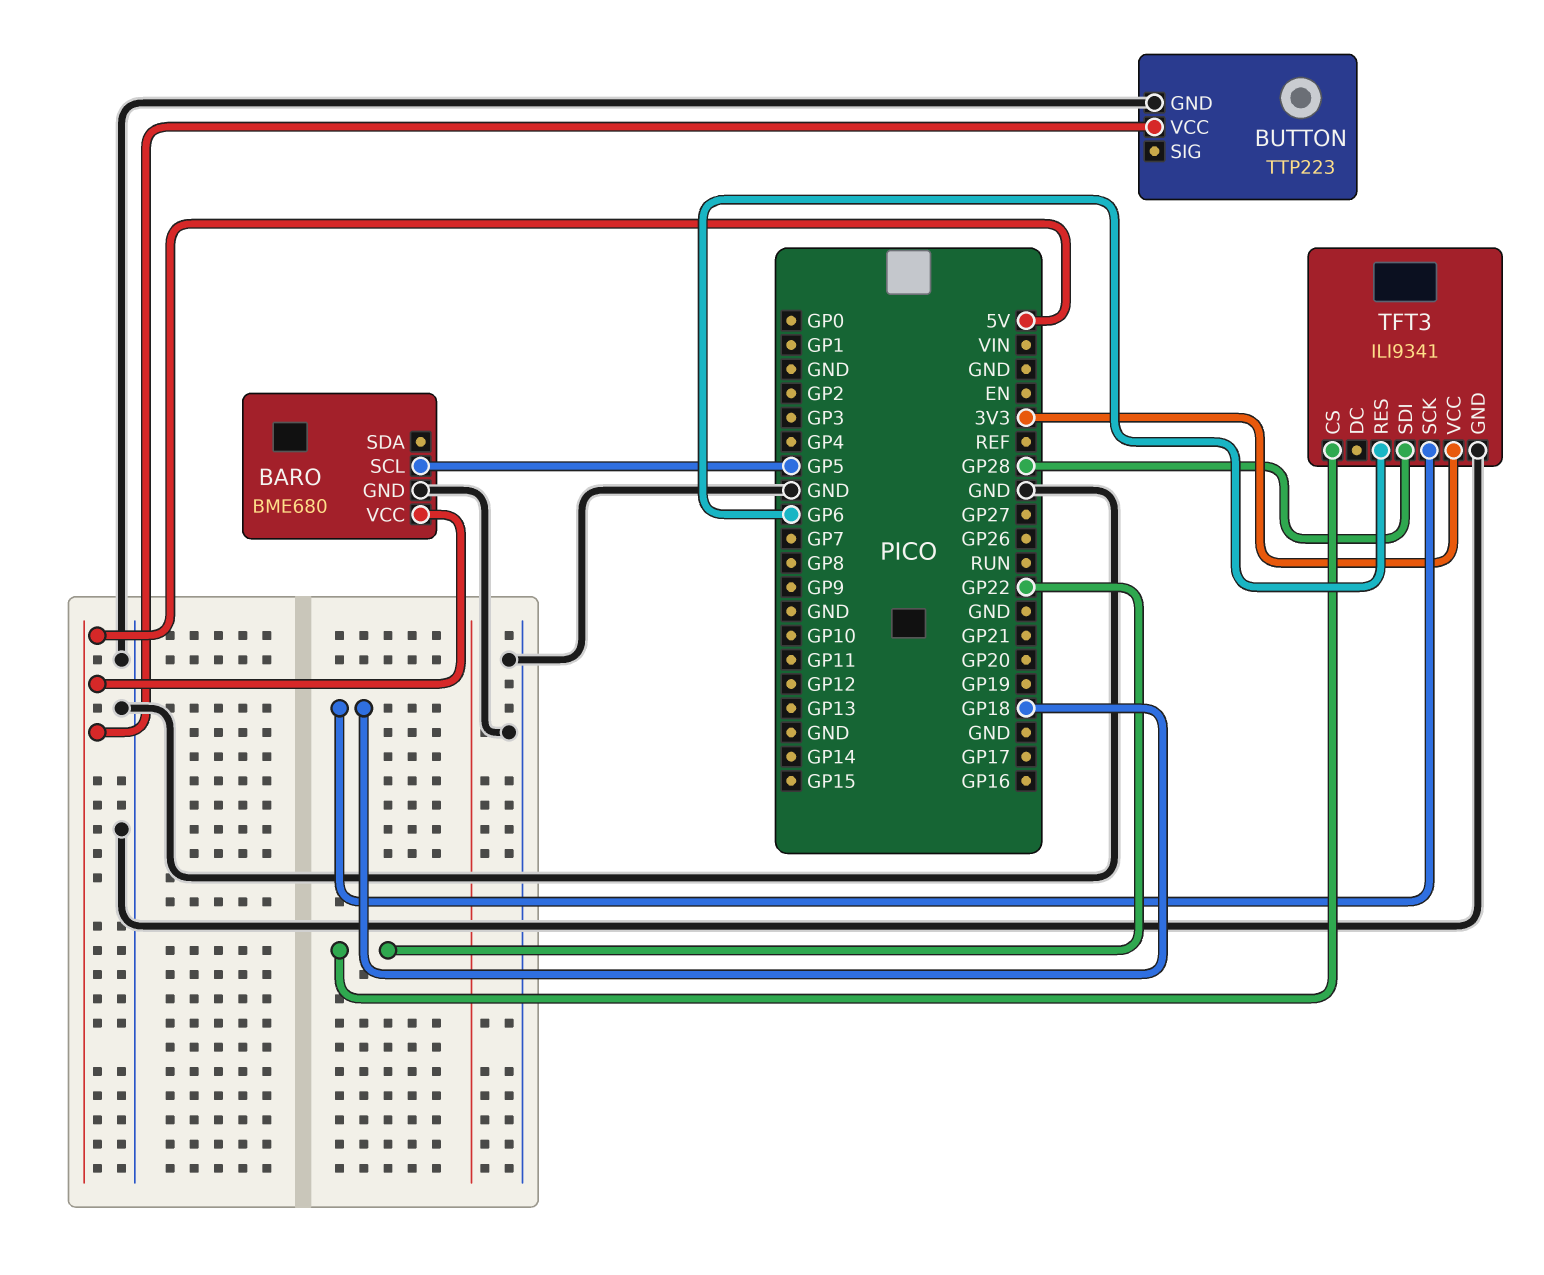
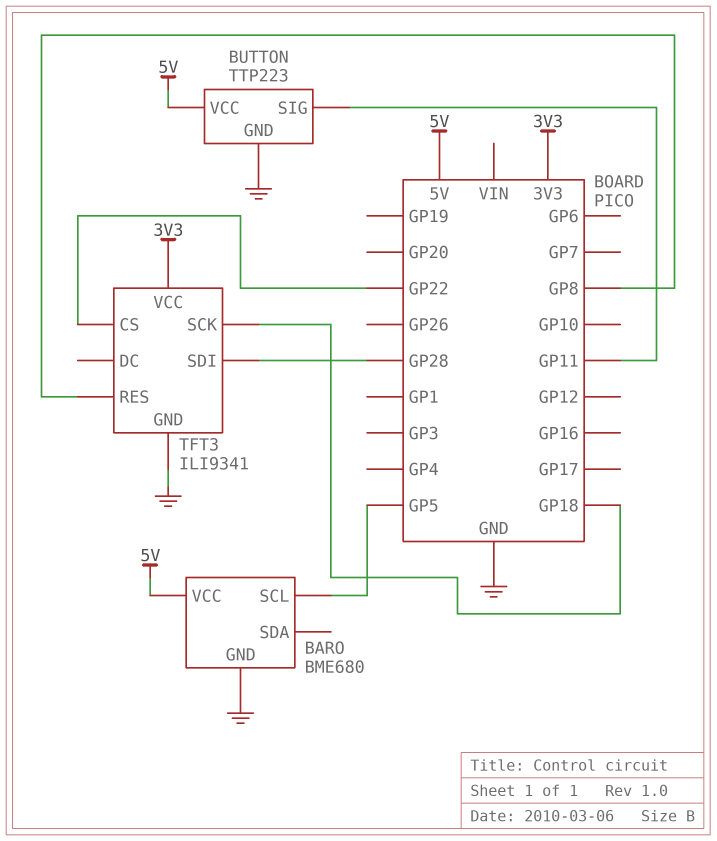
BUTTON pin SIG: none -> GP11
TFT3 pin RES: GP6 -> GP8

